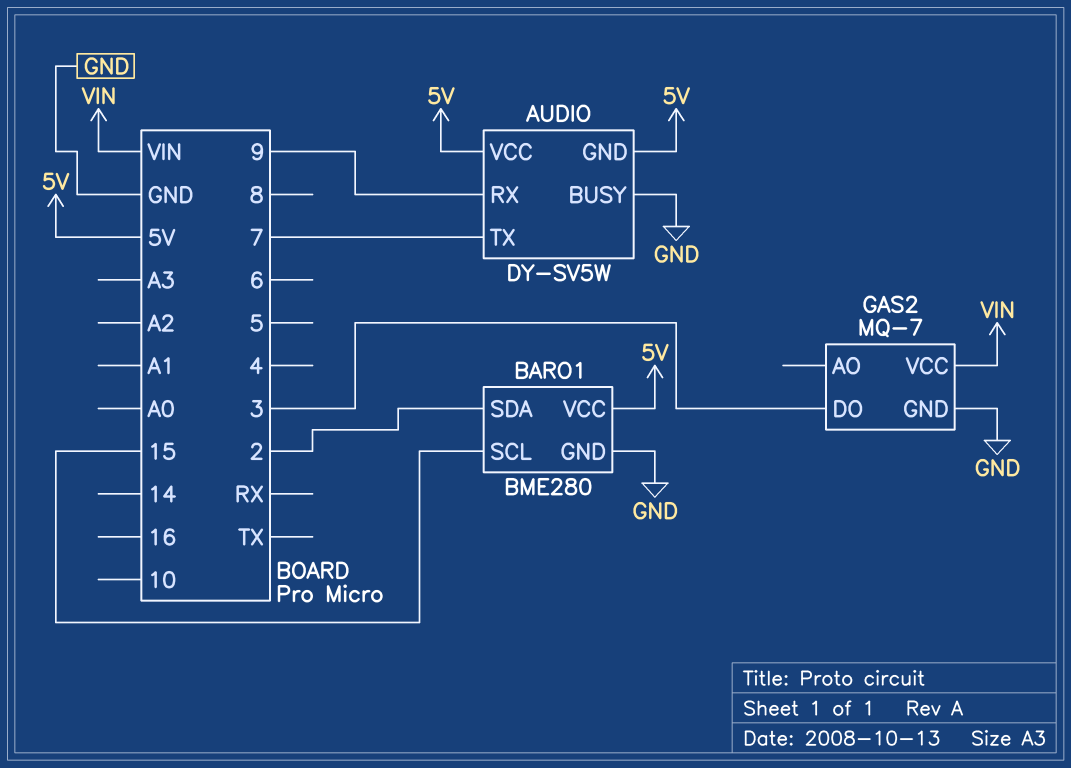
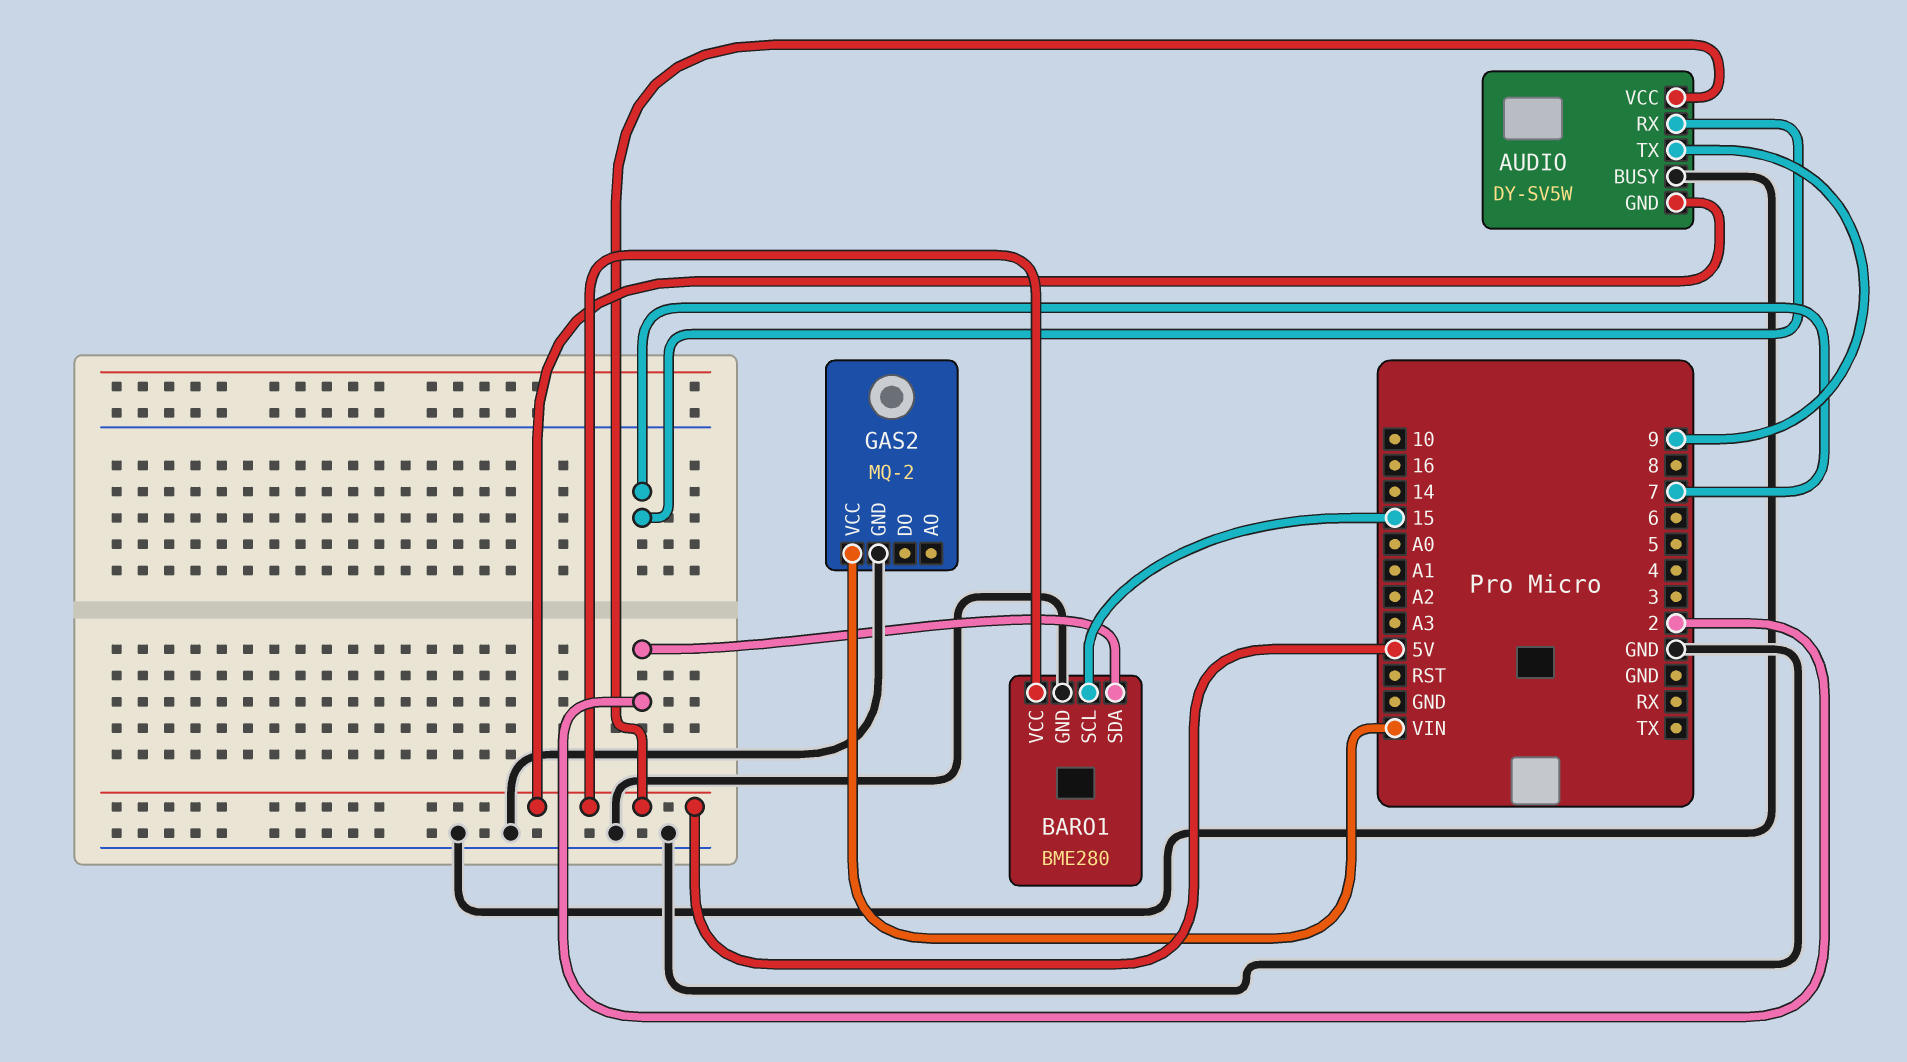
AUDIO pin RX: 9 -> 7
AUDIO pin TX: 7 -> 9
GAS2: MQ-7 -> MQ-2
GAS2 pin DO: 3 -> none

